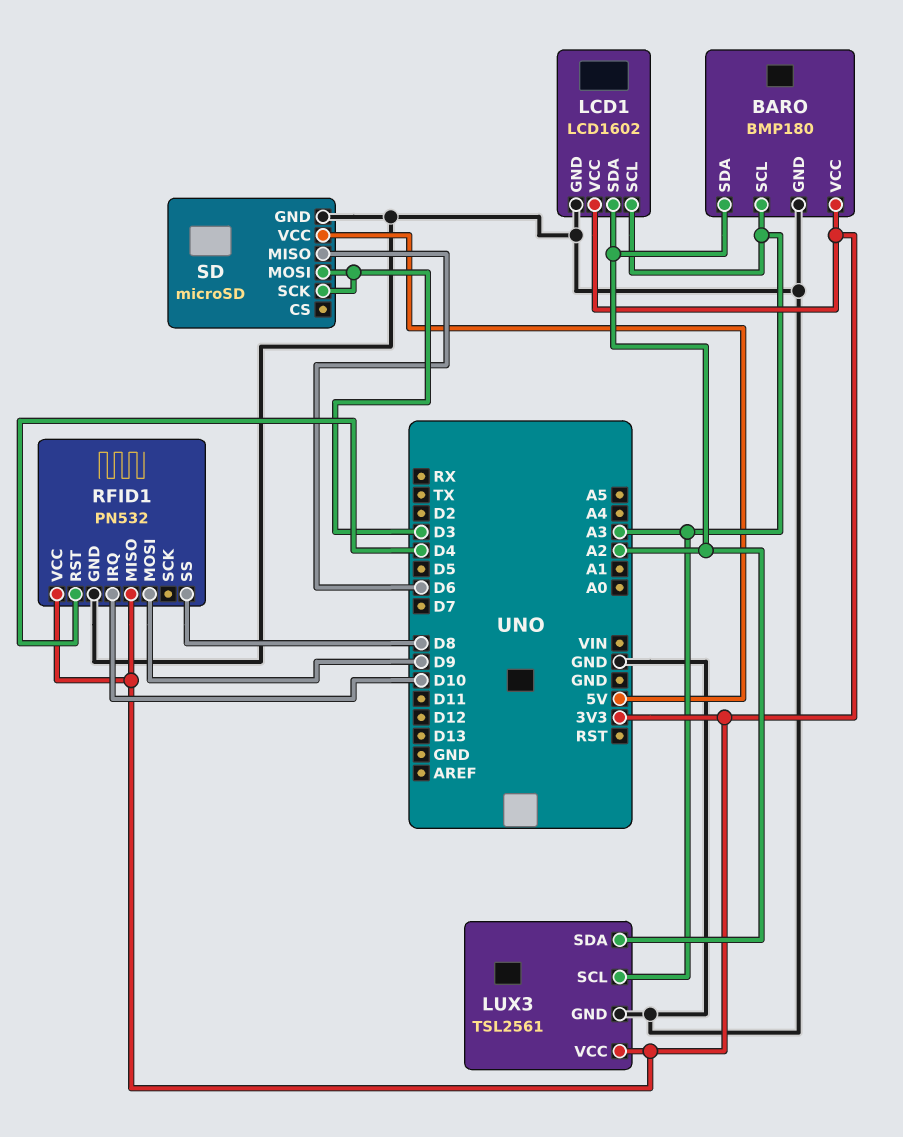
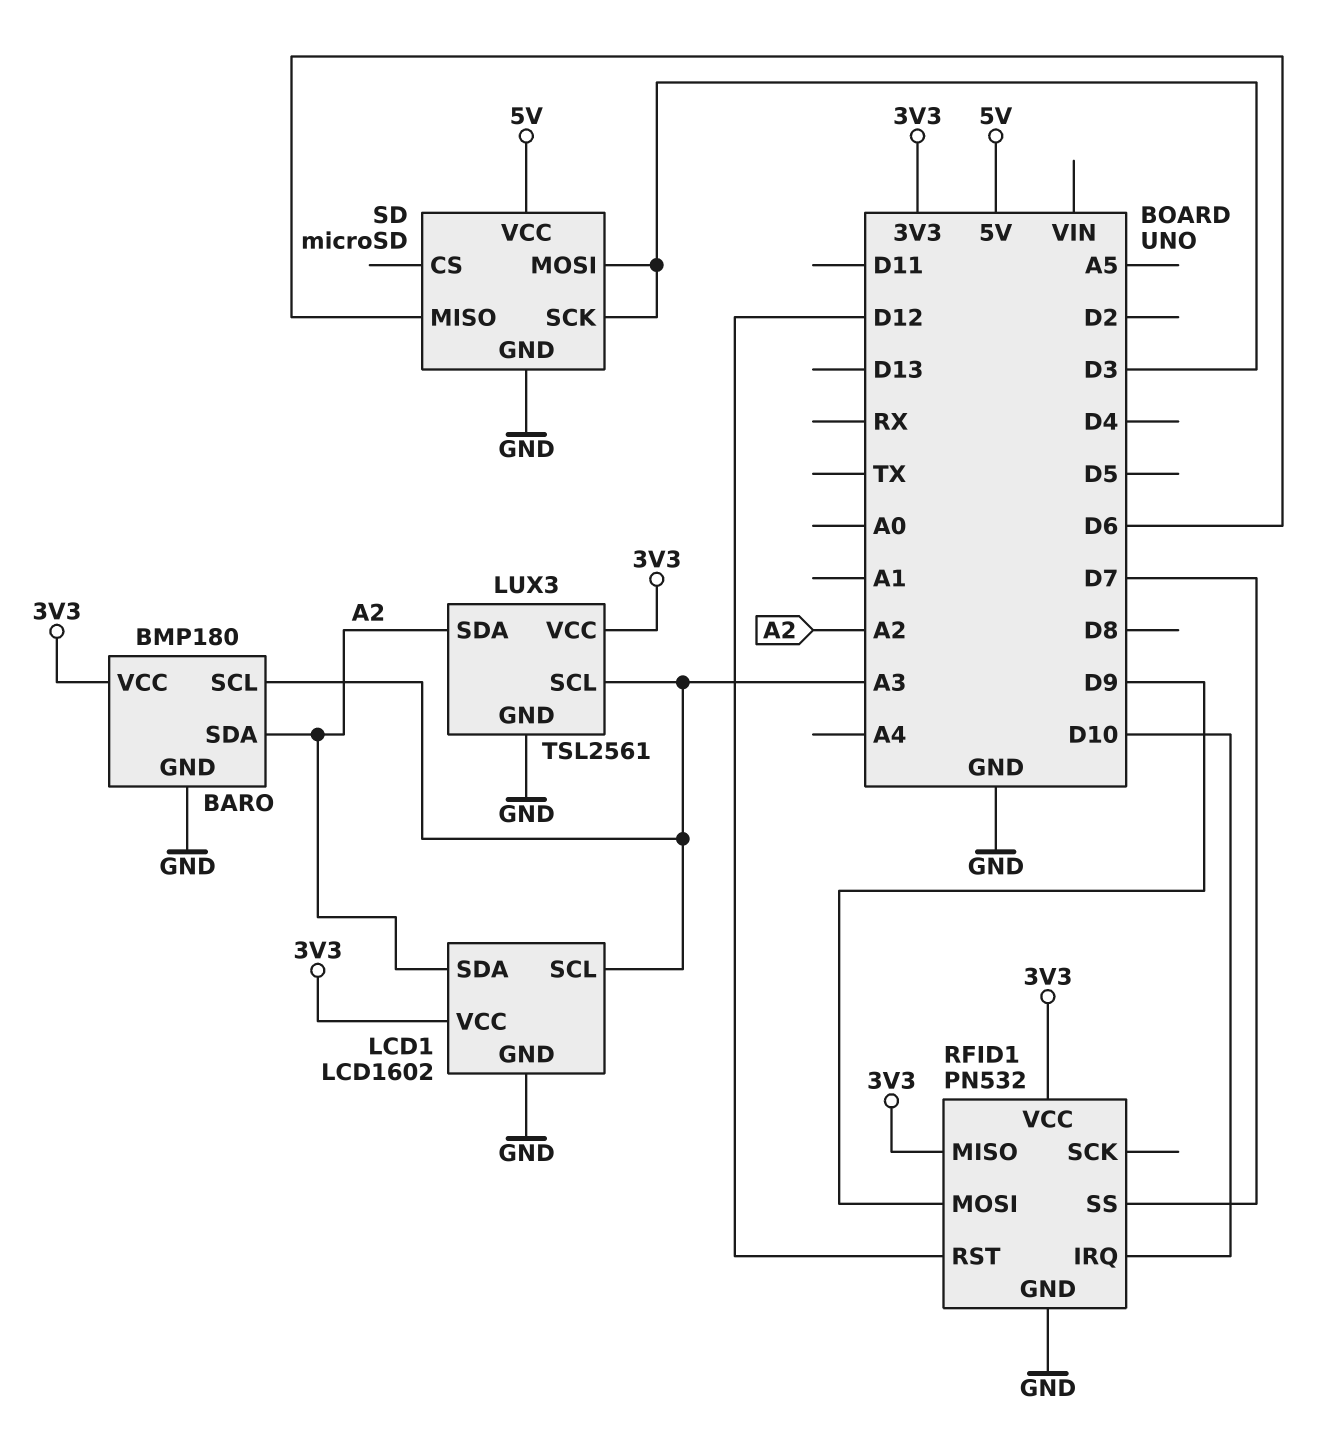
RFID1 pin RST: D4 -> D12
RFID1 pin SS: D8 -> D7

